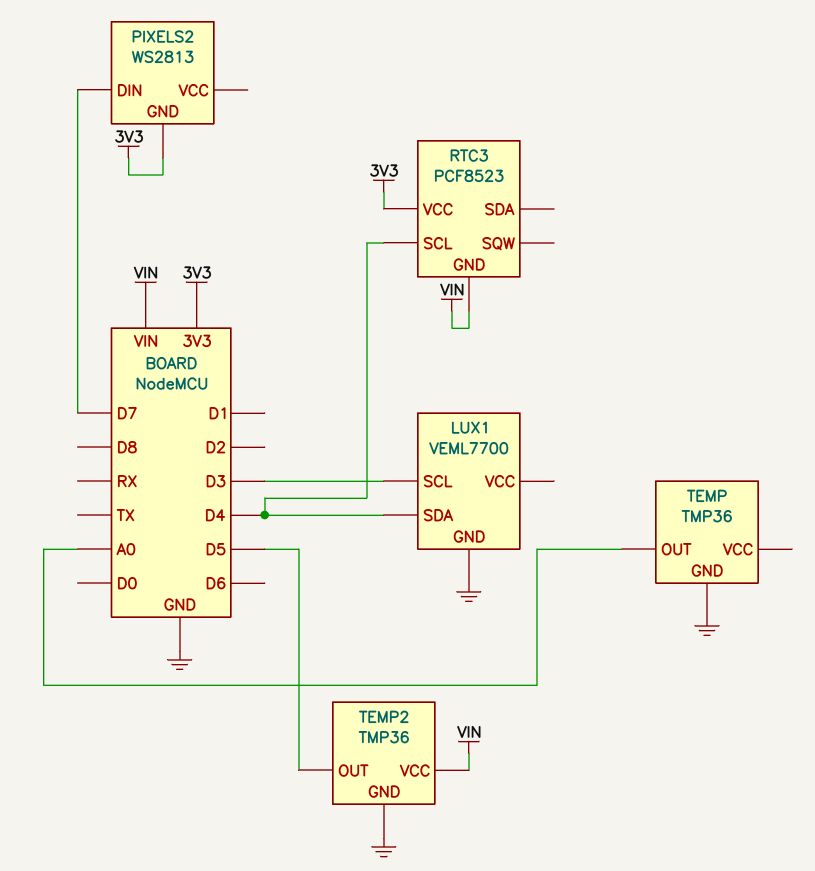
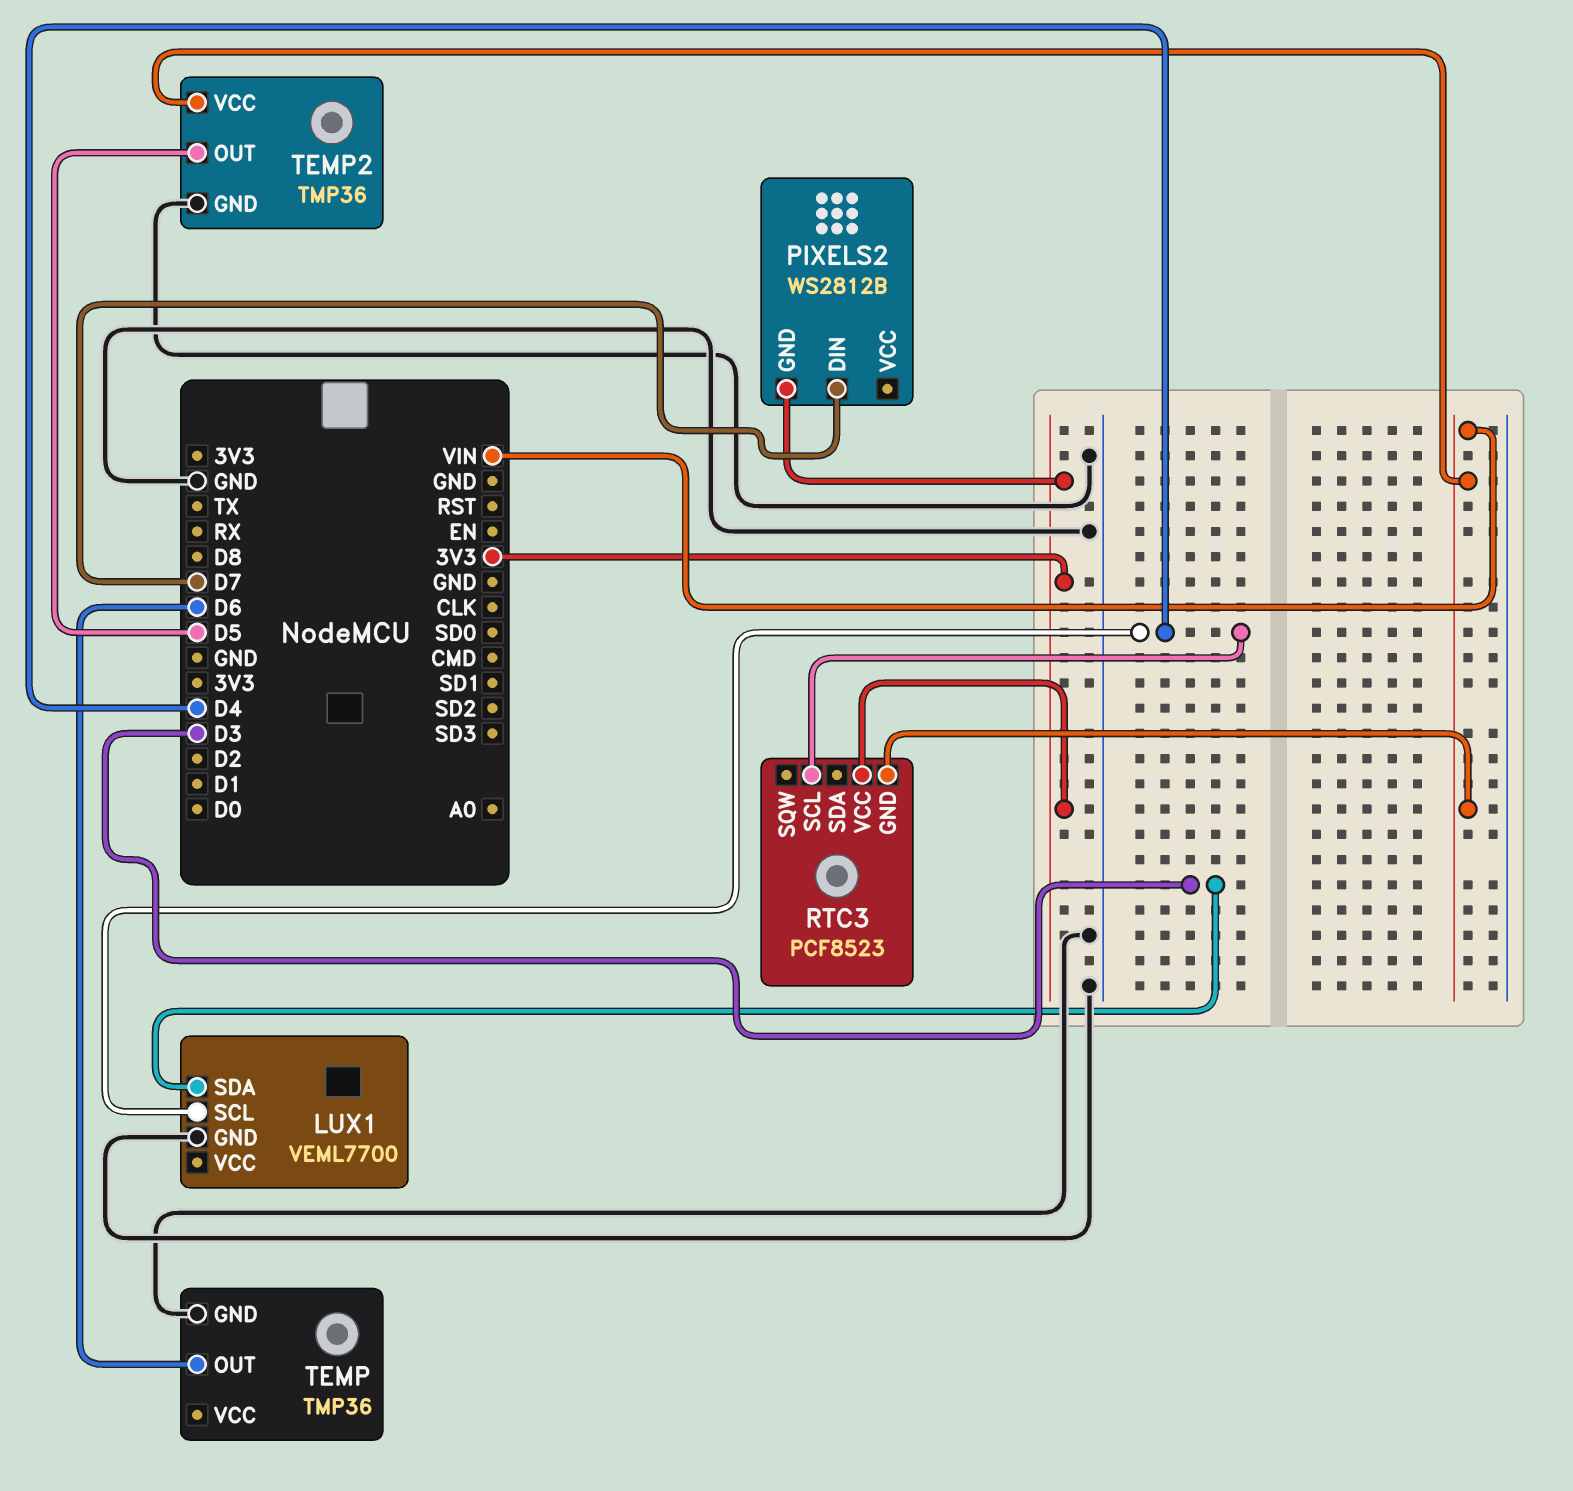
LUX1 pin SCL: D3 -> D4
LUX1 pin SDA: D4 -> D3
PIXELS2: WS2813 -> WS2812B
TEMP pin OUT: A0 -> D6

